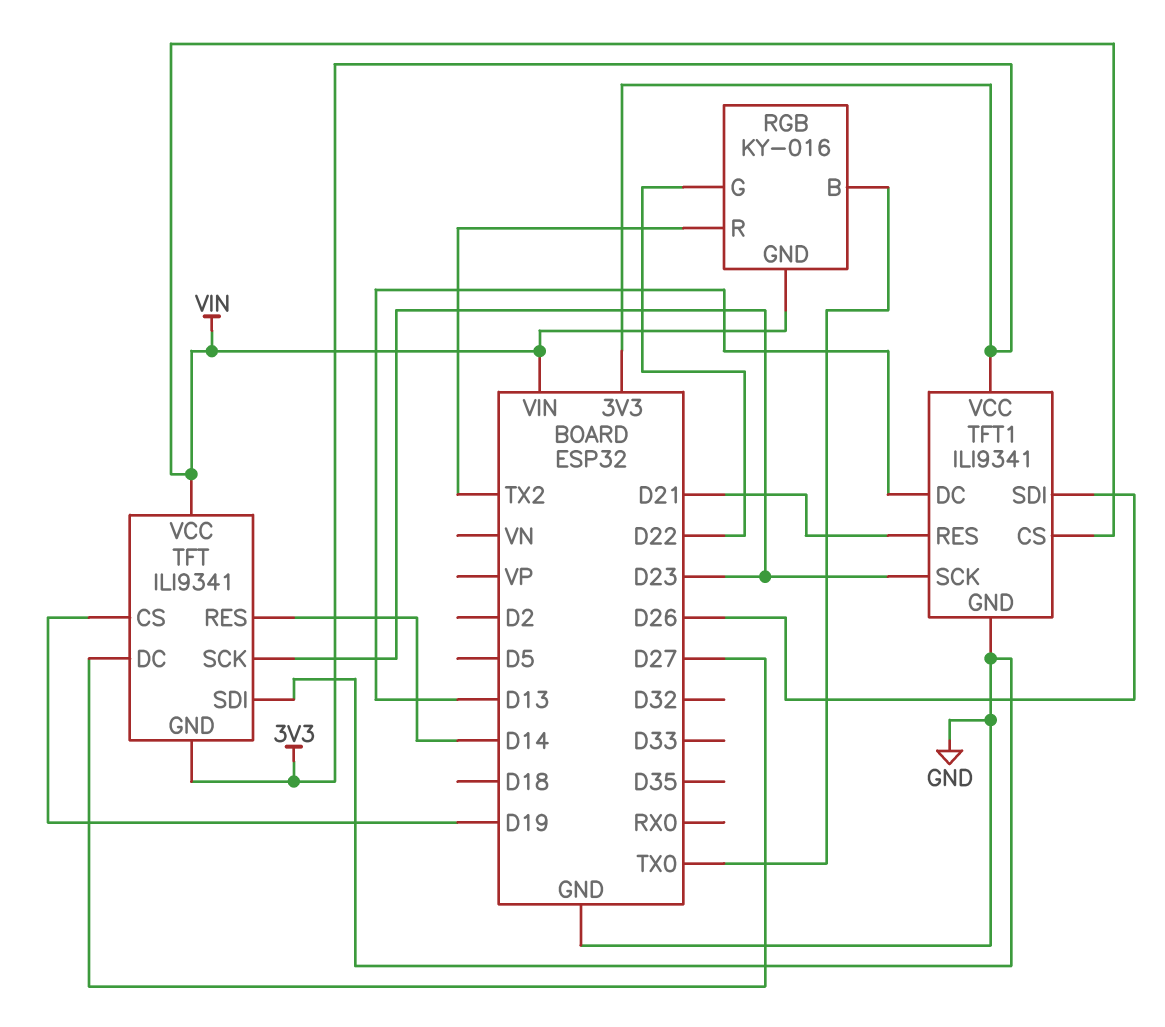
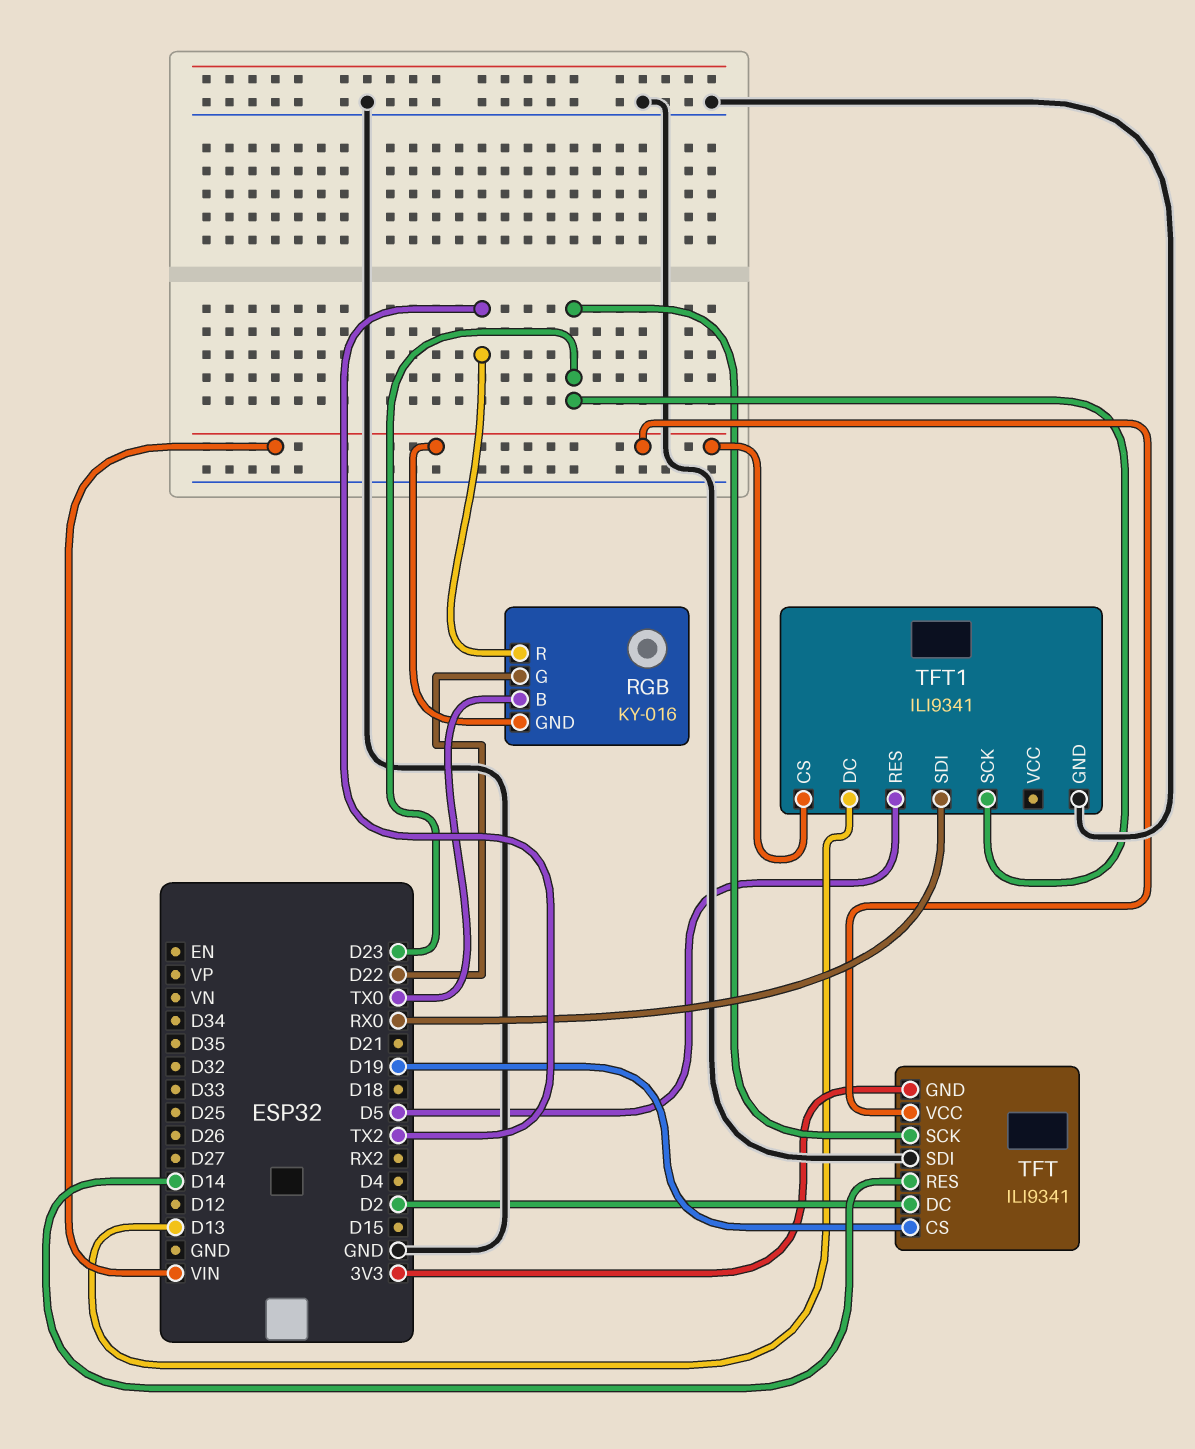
TFT pin DC: D27 -> D2
TFT1 pin RES: D21 -> D5
TFT1 pin SDI: D26 -> RX0
TFT1 pin VCC: 3V3 -> none

